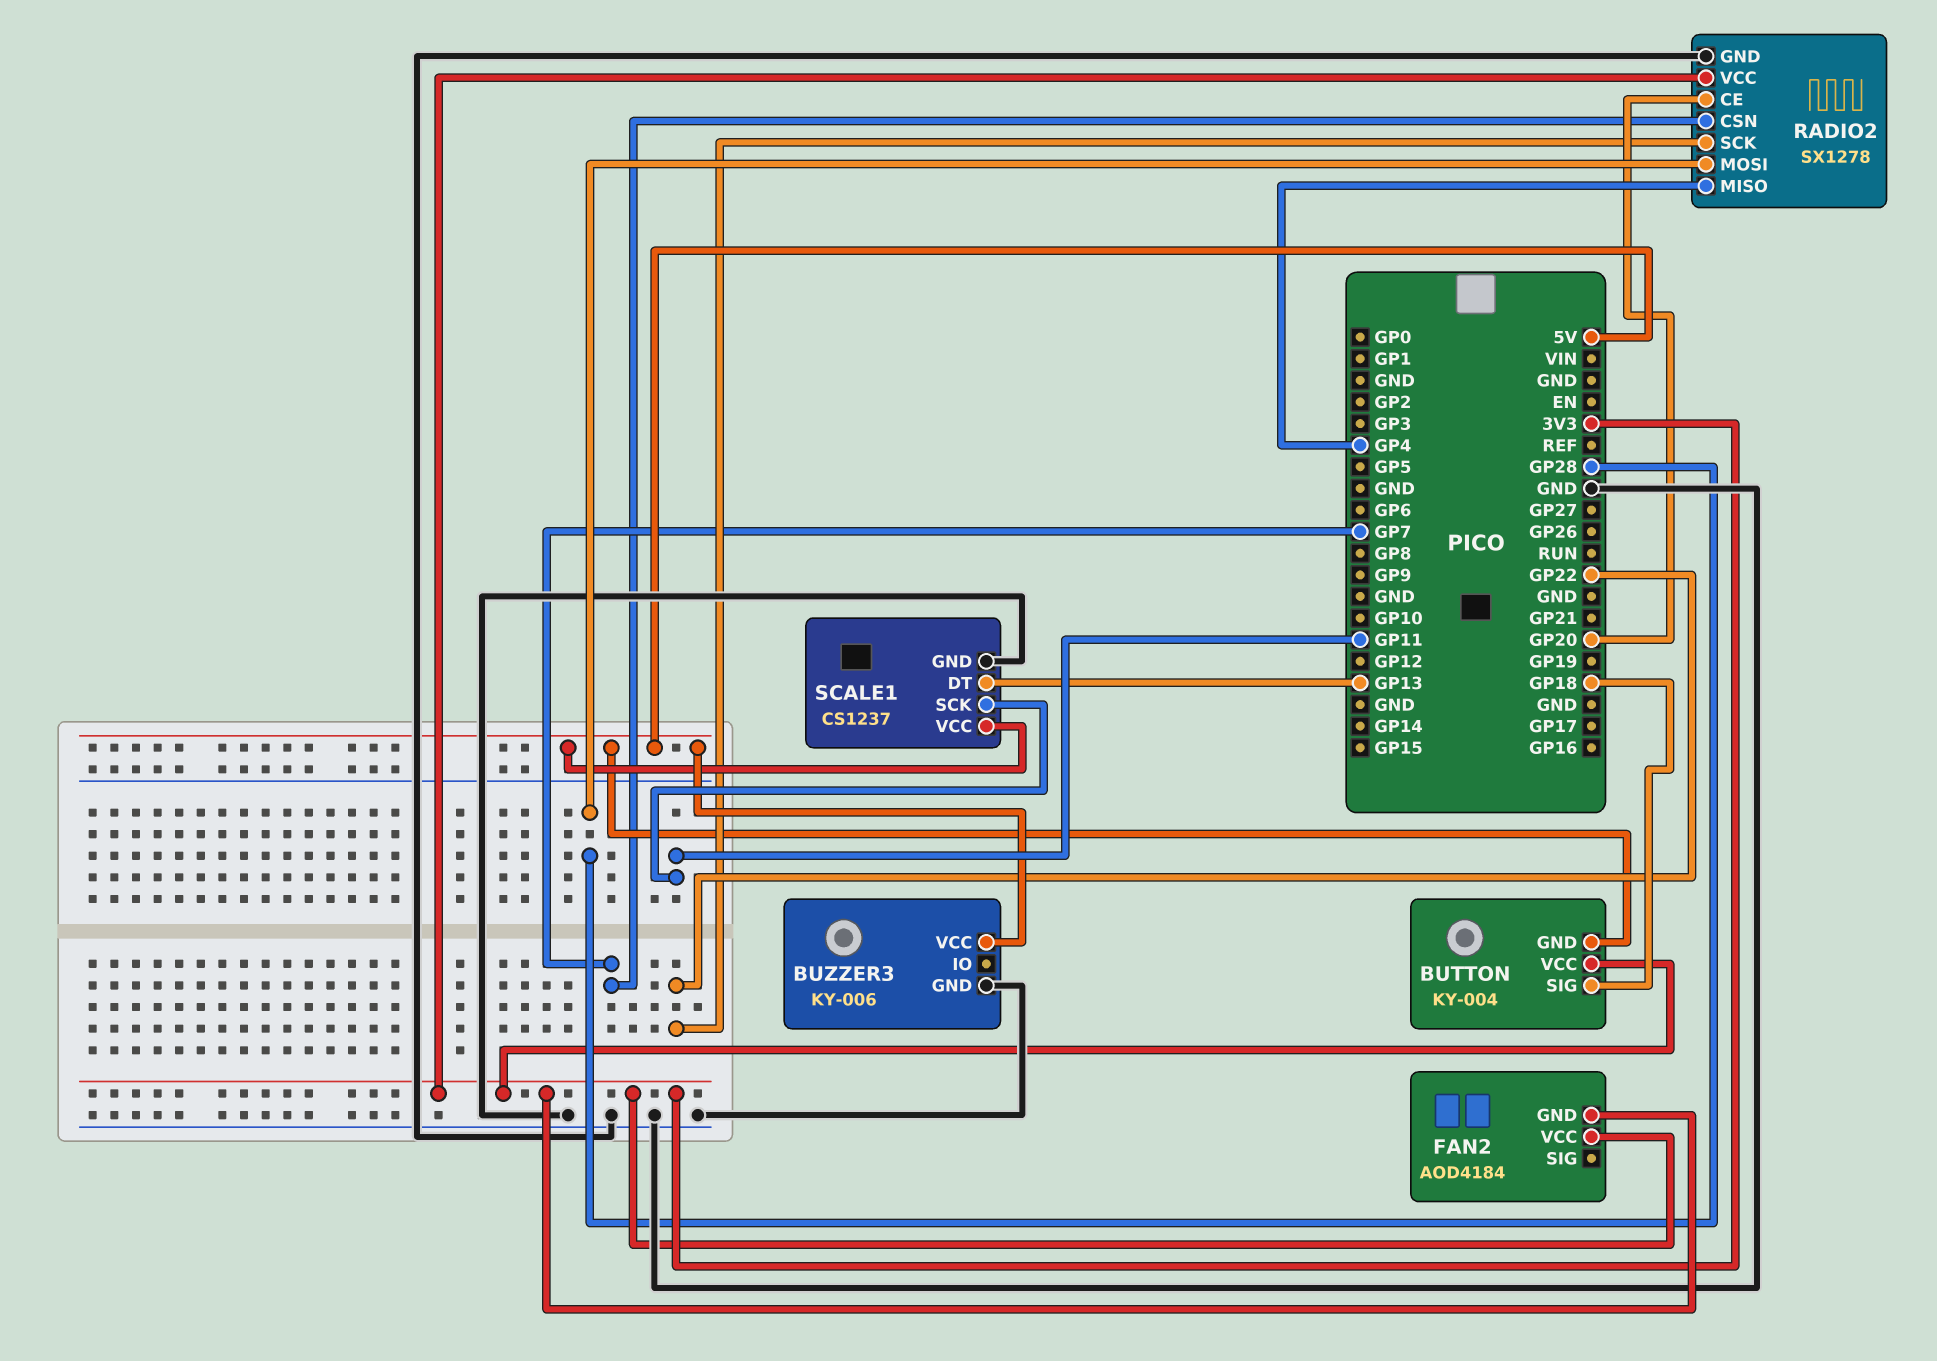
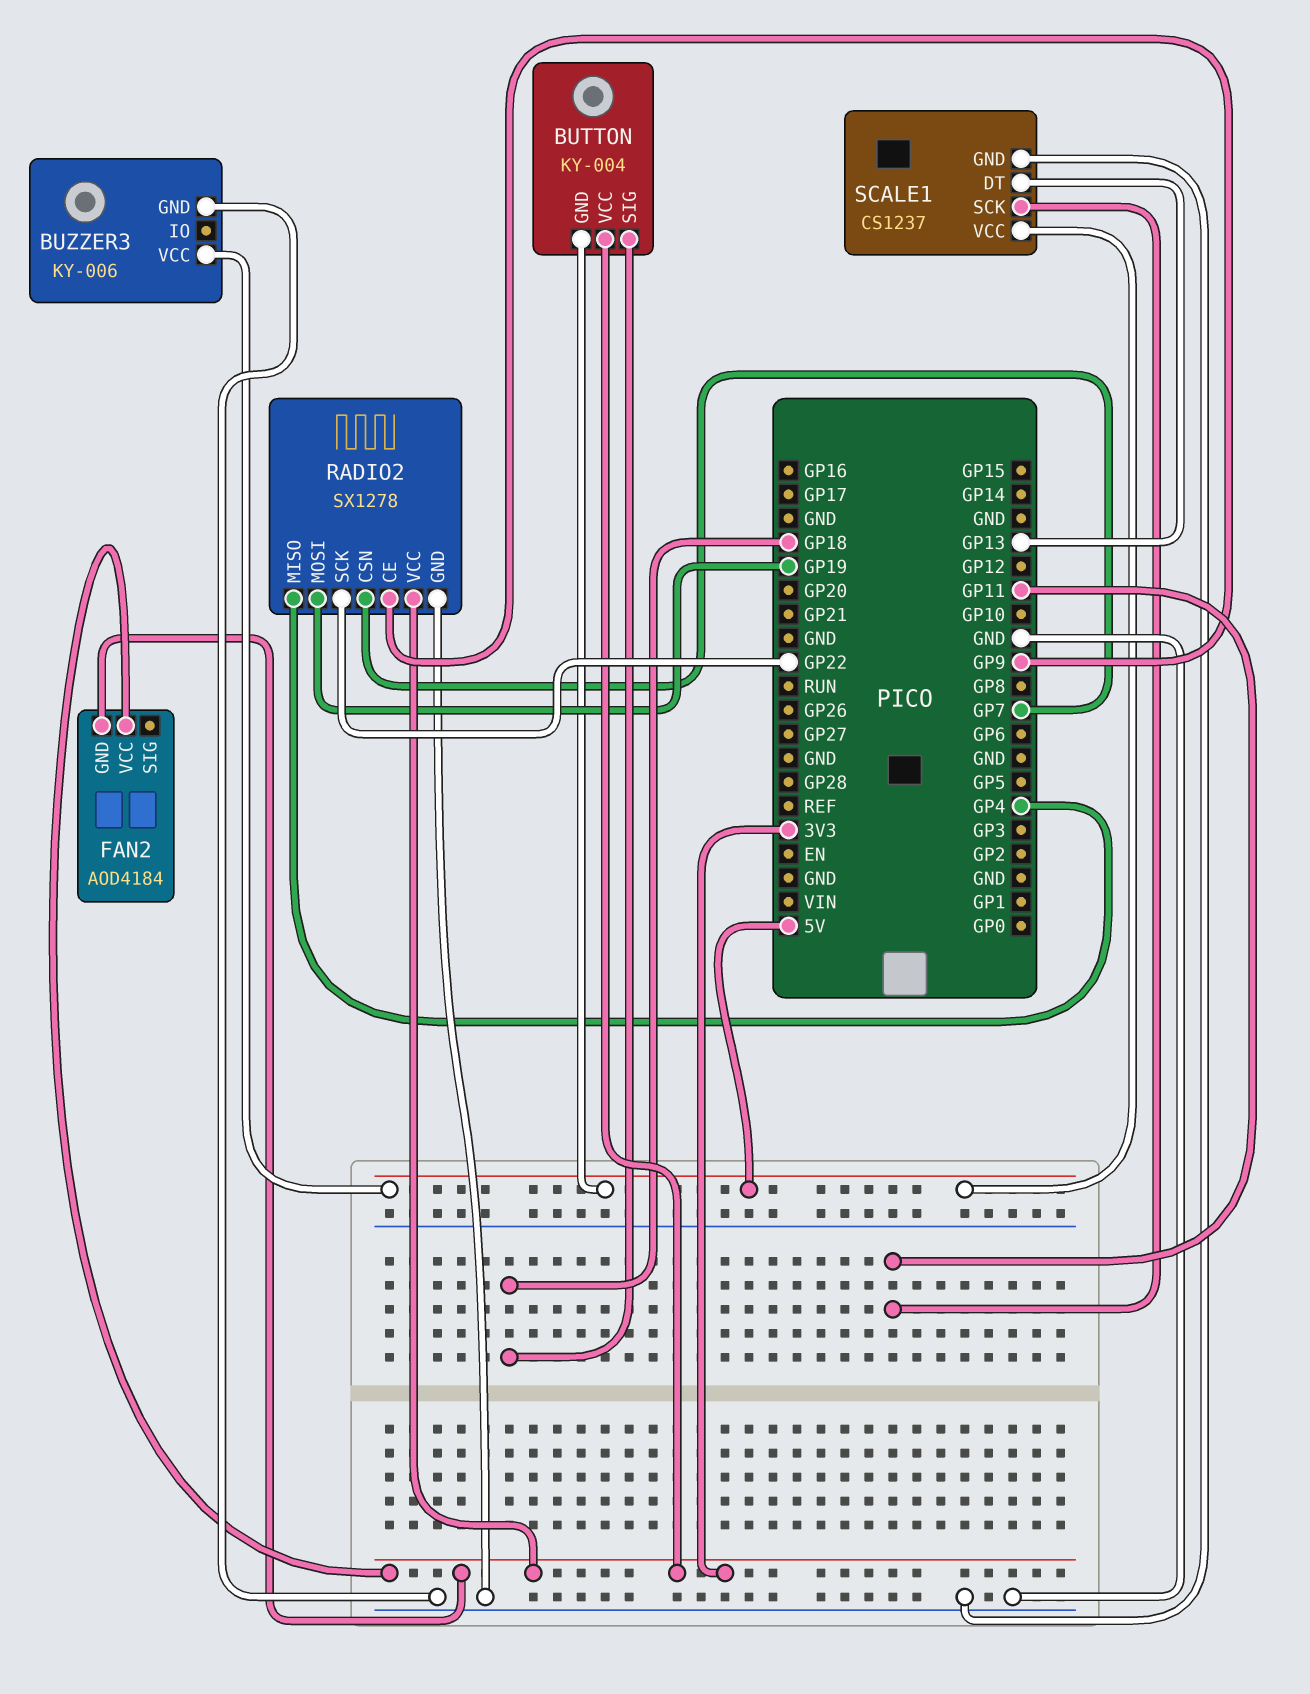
RADIO2 pin CE: GP20 -> GP9
RADIO2 pin MOSI: GP28 -> GP19

